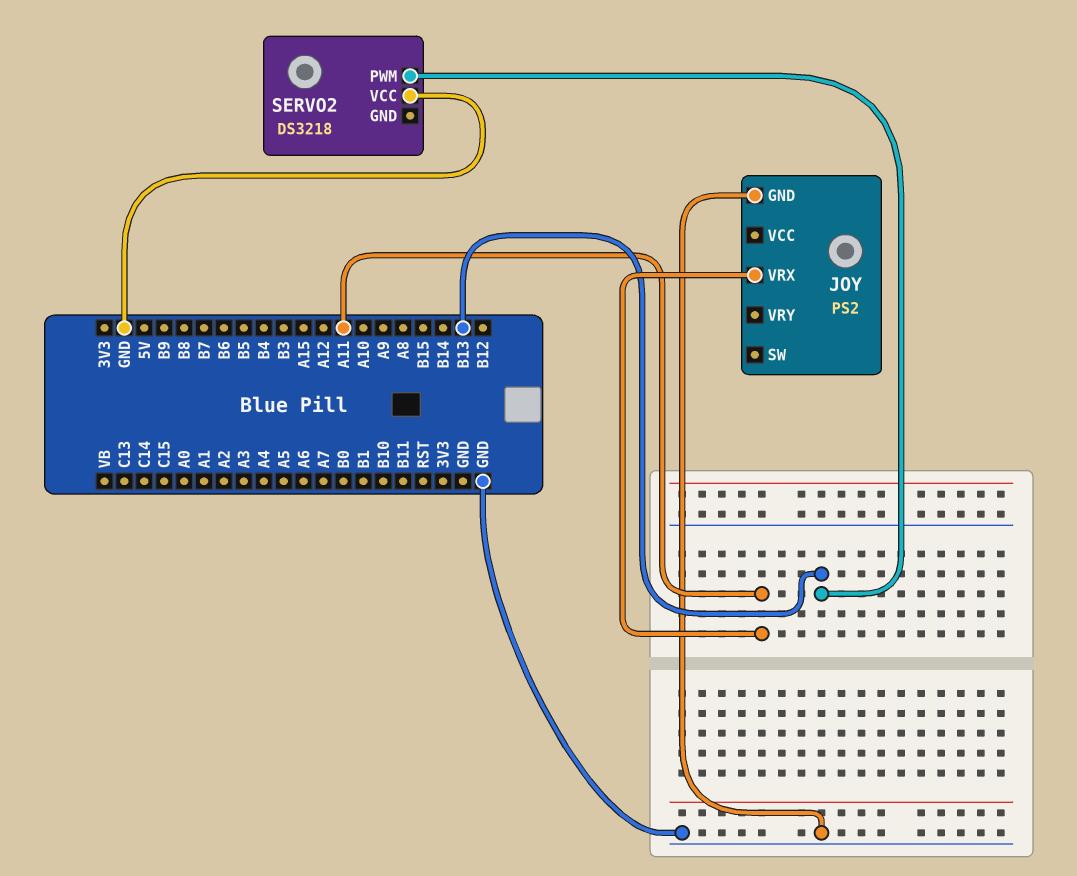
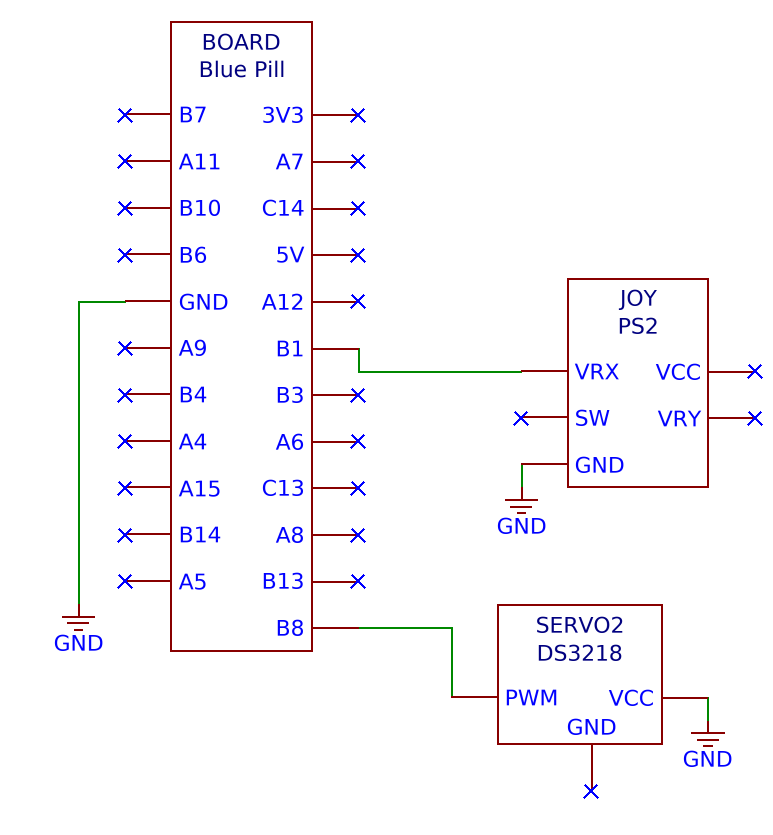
JOY pin VRX: A11 -> B1
SERVO2 pin PWM: B13 -> B8

